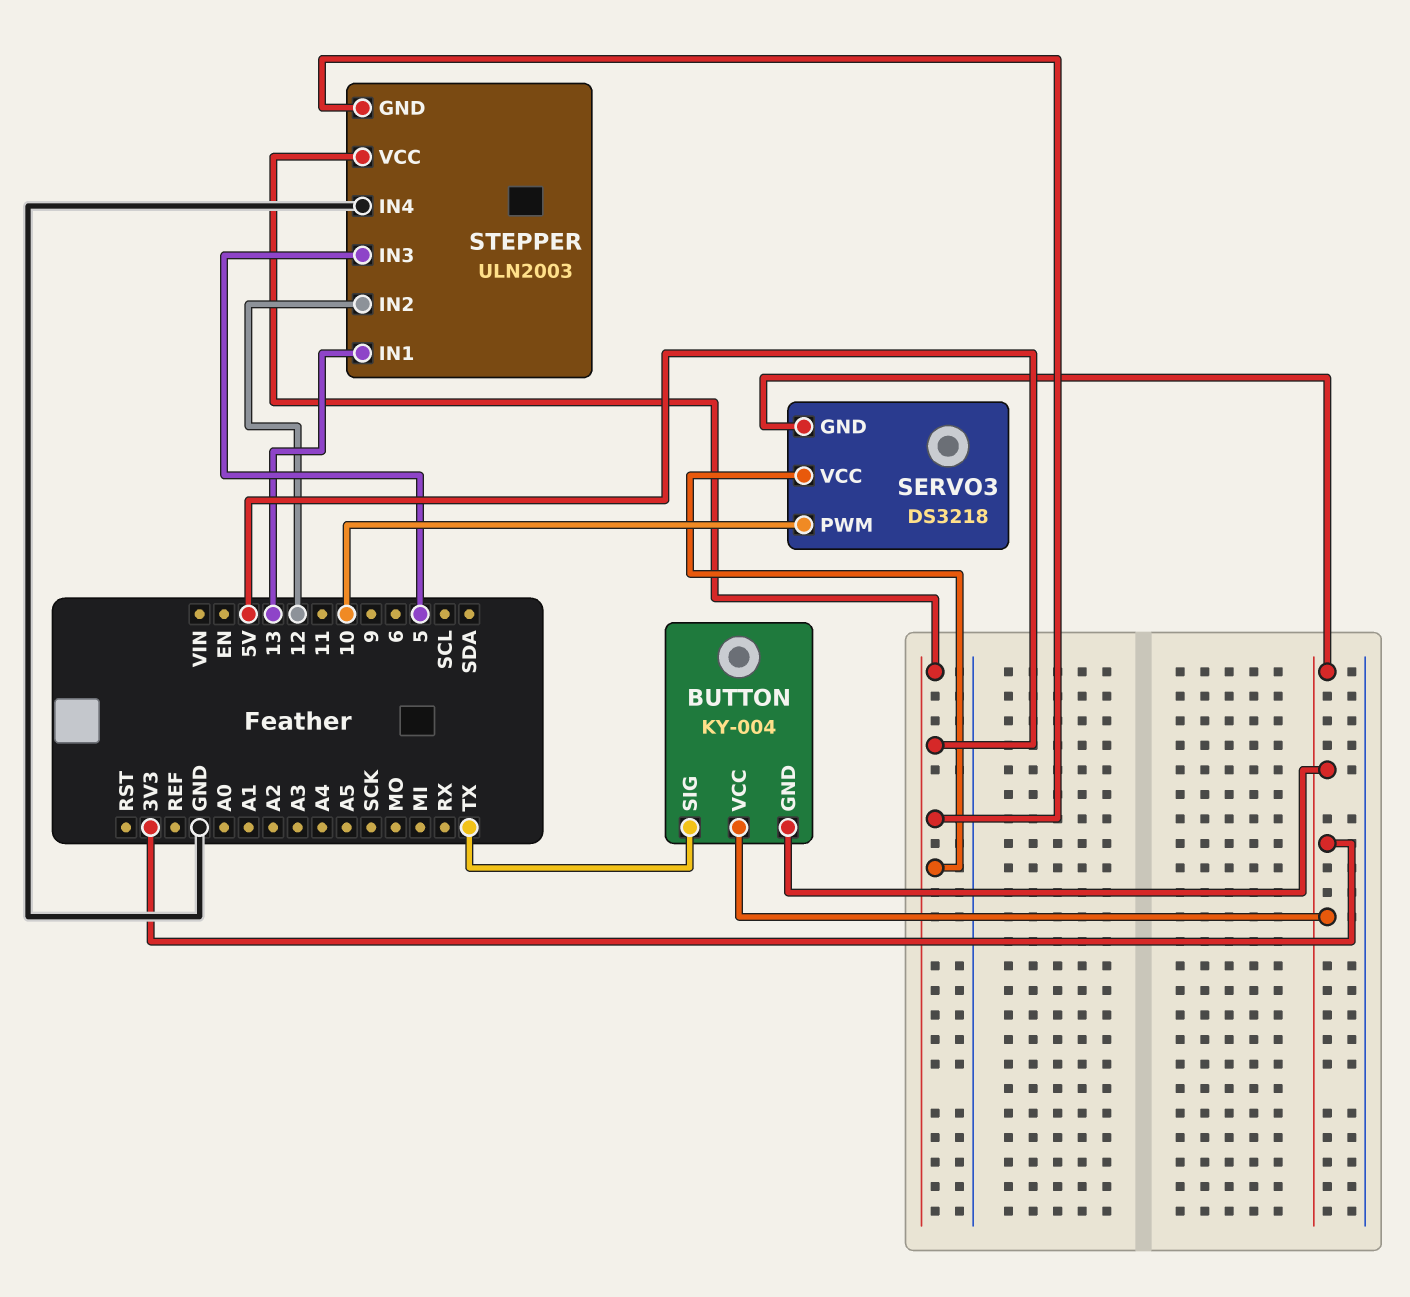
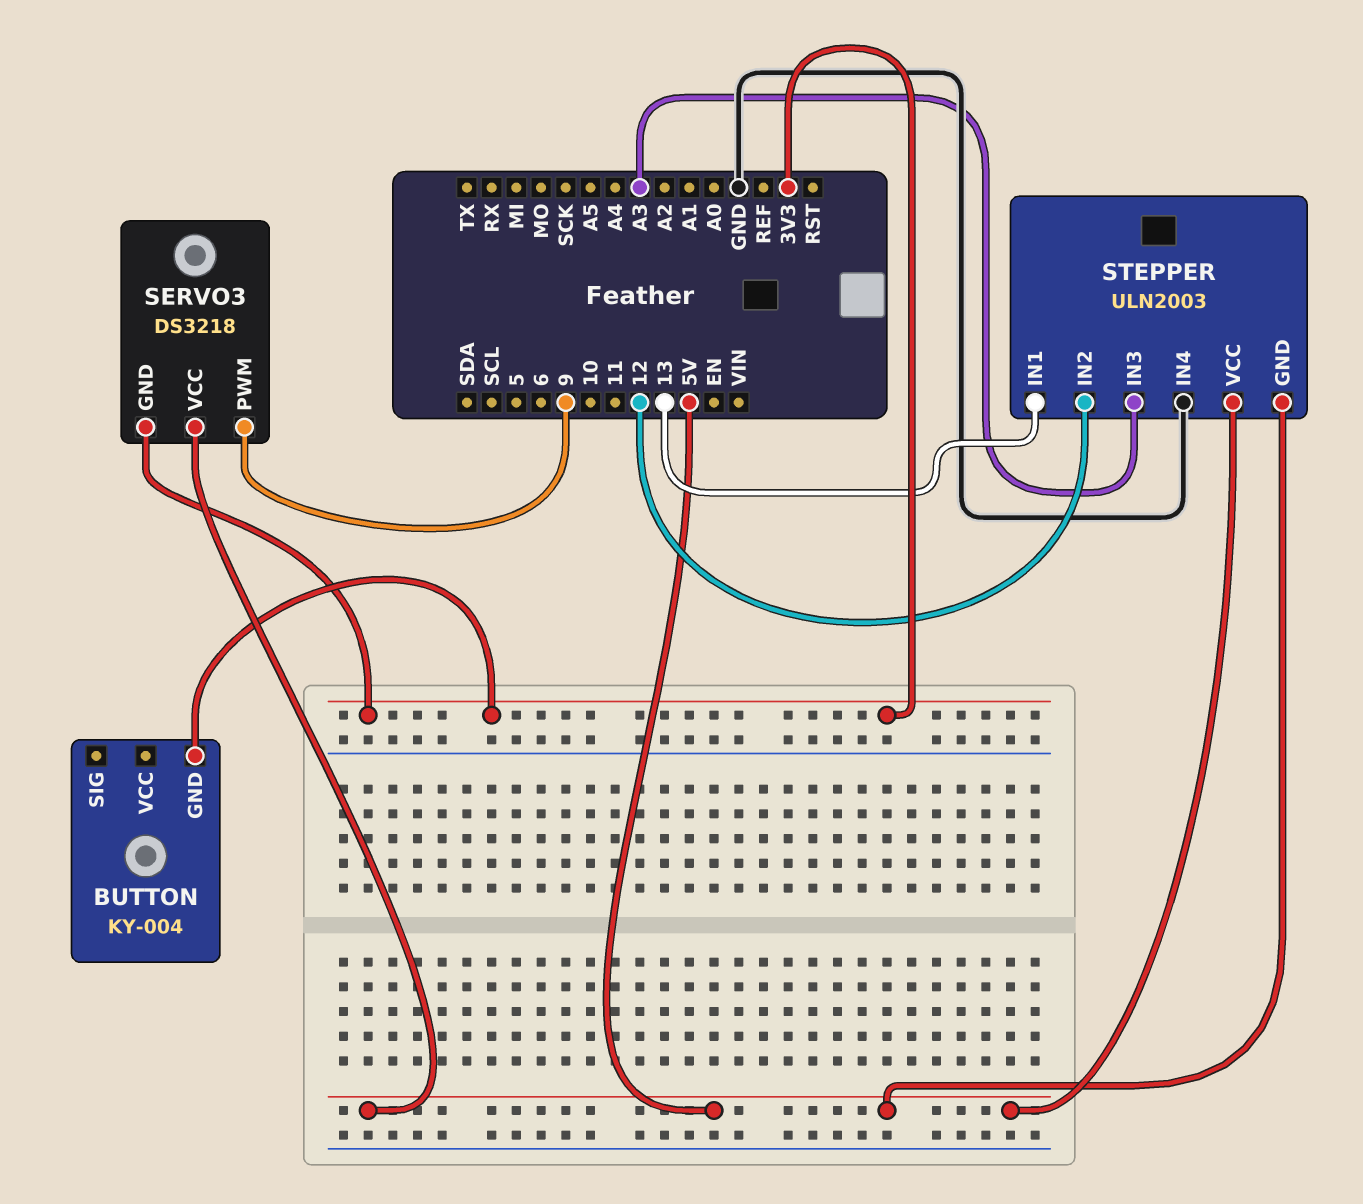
BUTTON pin SIG: TX -> none
BUTTON pin VCC: 3V3 -> none
SERVO3 pin PWM: 10 -> 9
STEPPER pin IN3: 5 -> A3

